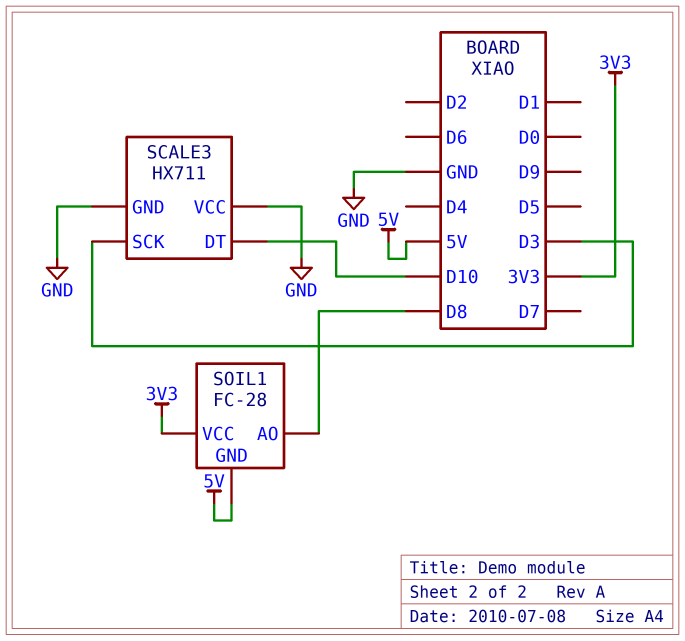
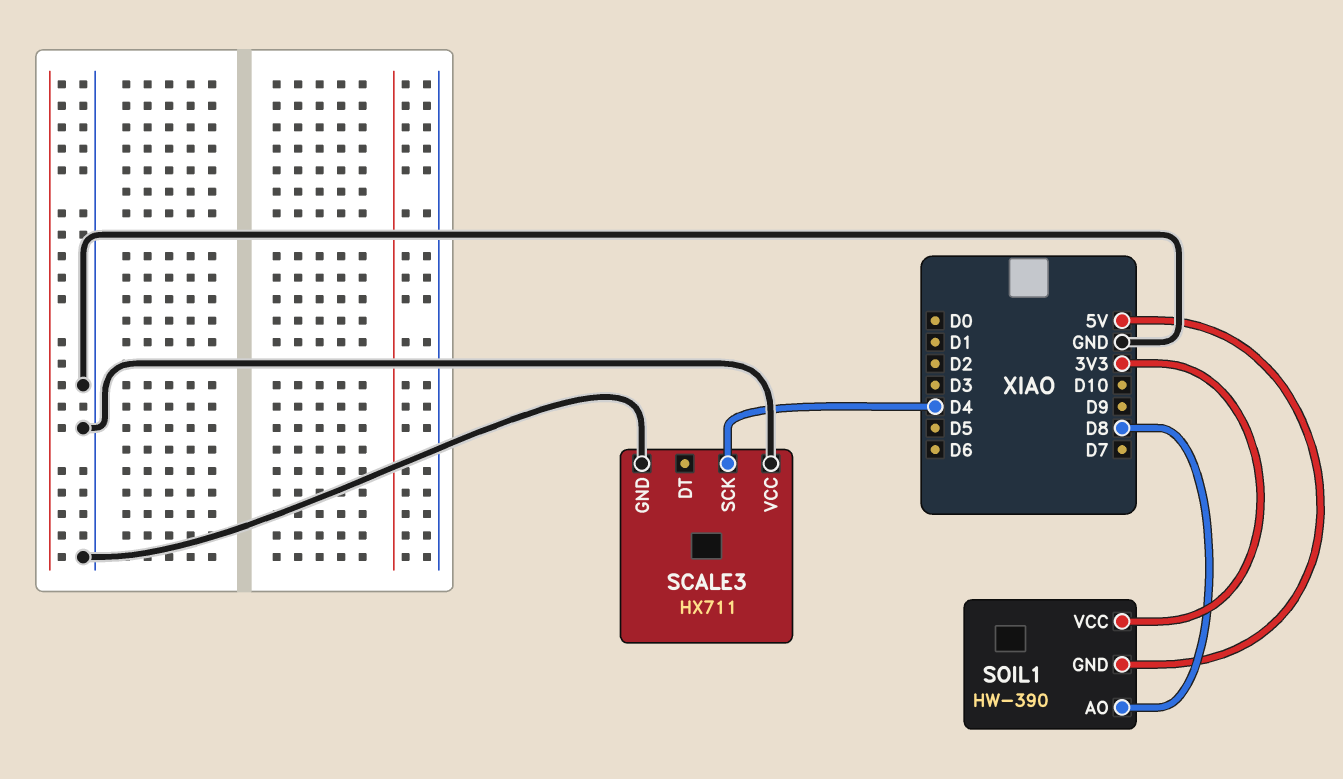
SCALE3 pin DT: D10 -> none
SCALE3 pin SCK: D3 -> D4
SOIL1: FC-28 -> HW-390

